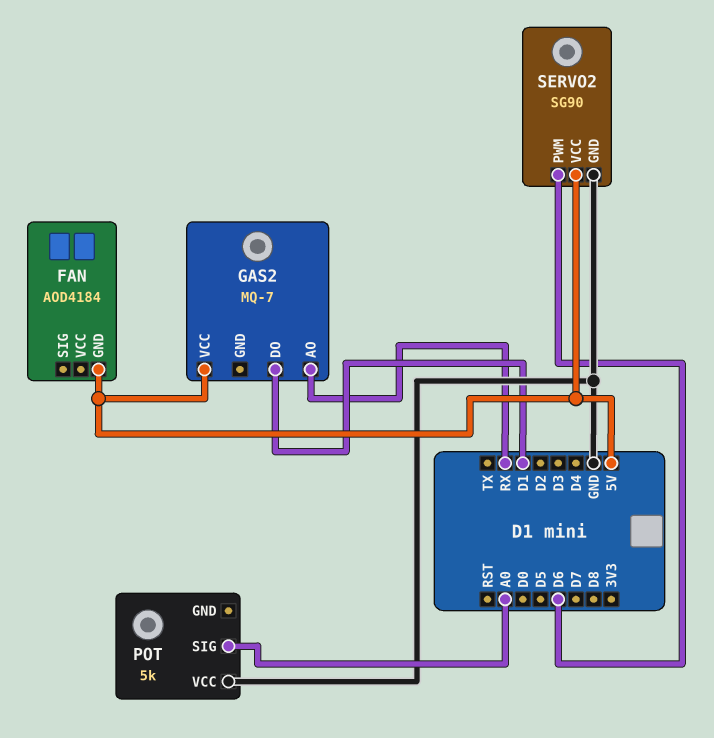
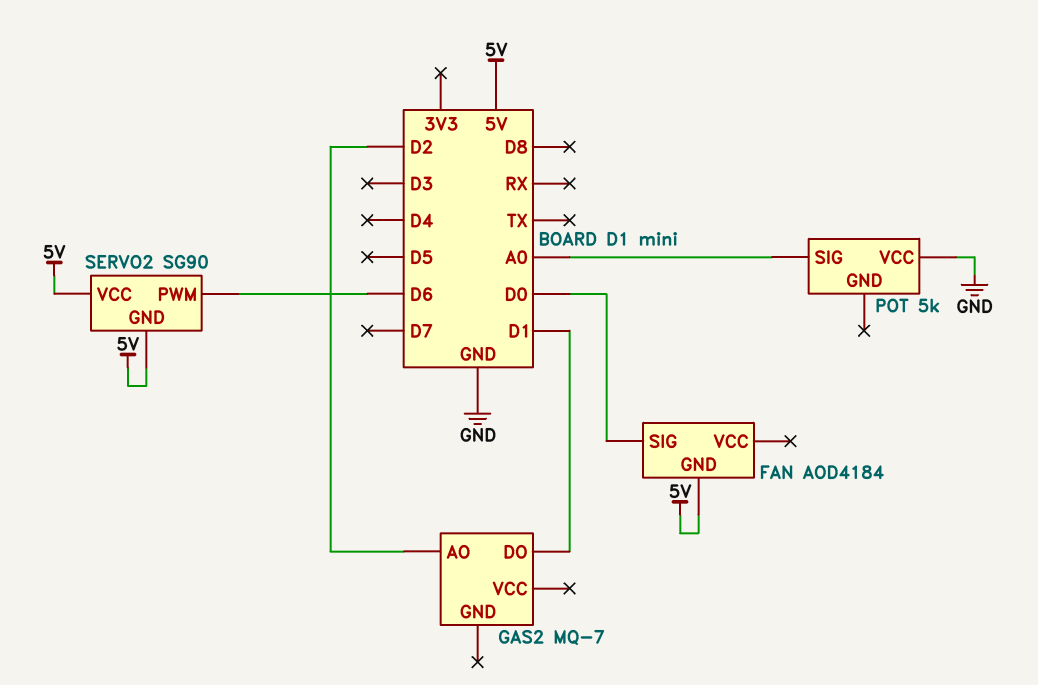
FAN pin SIG: none -> D0
GAS2 pin AO: RX -> D2
GAS2 pin VCC: 5V -> none
SERVO2 pin GND: GND -> 5V

